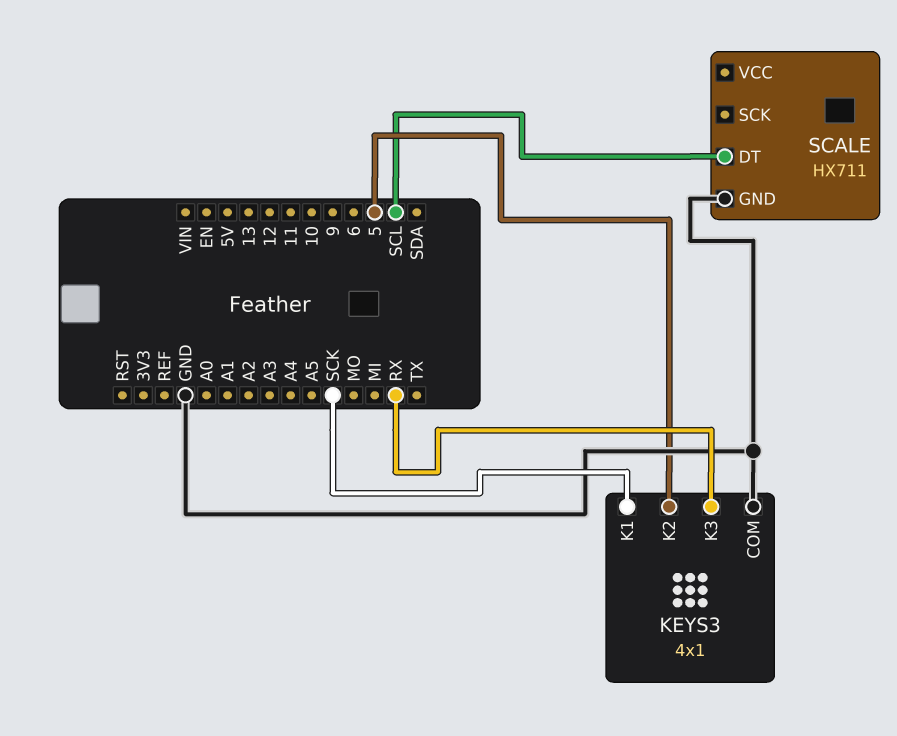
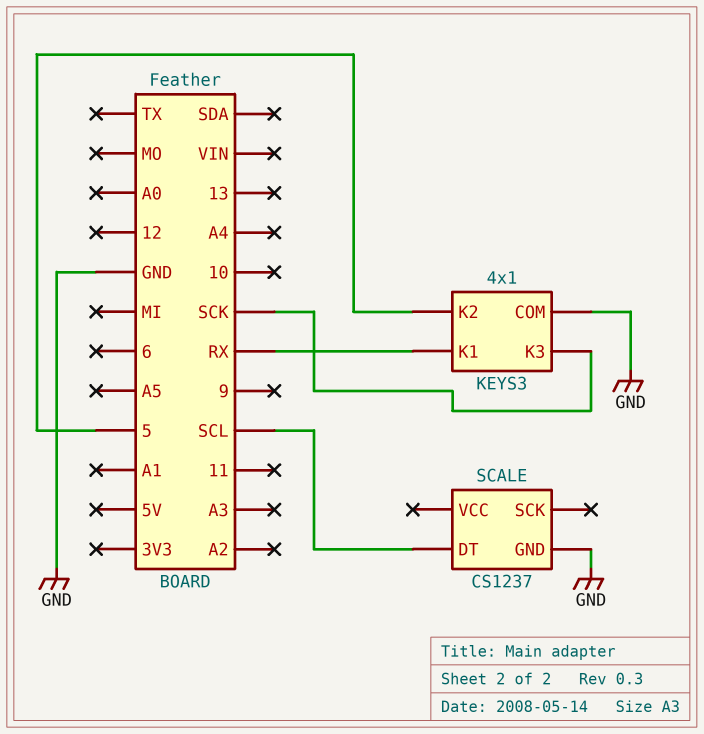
KEYS3 pin K1: SCK -> RX
KEYS3 pin K3: RX -> SCK
SCALE: HX711 -> CS1237

